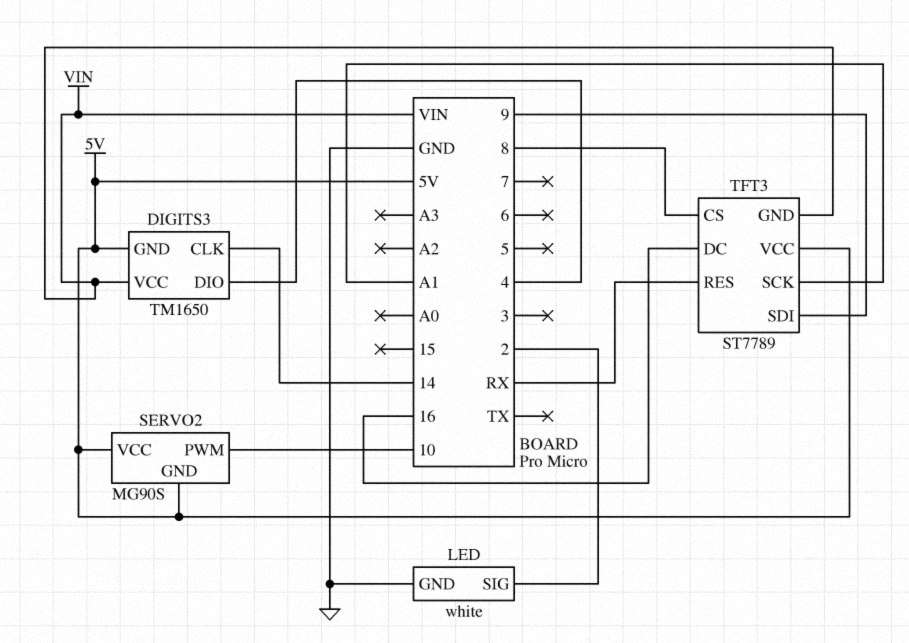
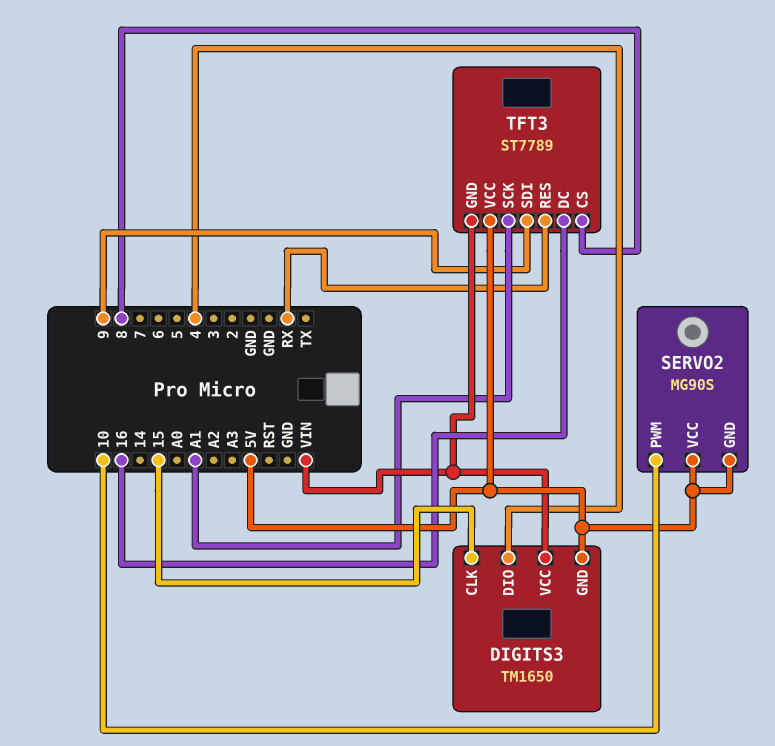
DIGITS3 pin CLK: 14 -> 15
LED: white -> none
LED pin GND: GND -> none
LED pin SIG: 2 -> none

